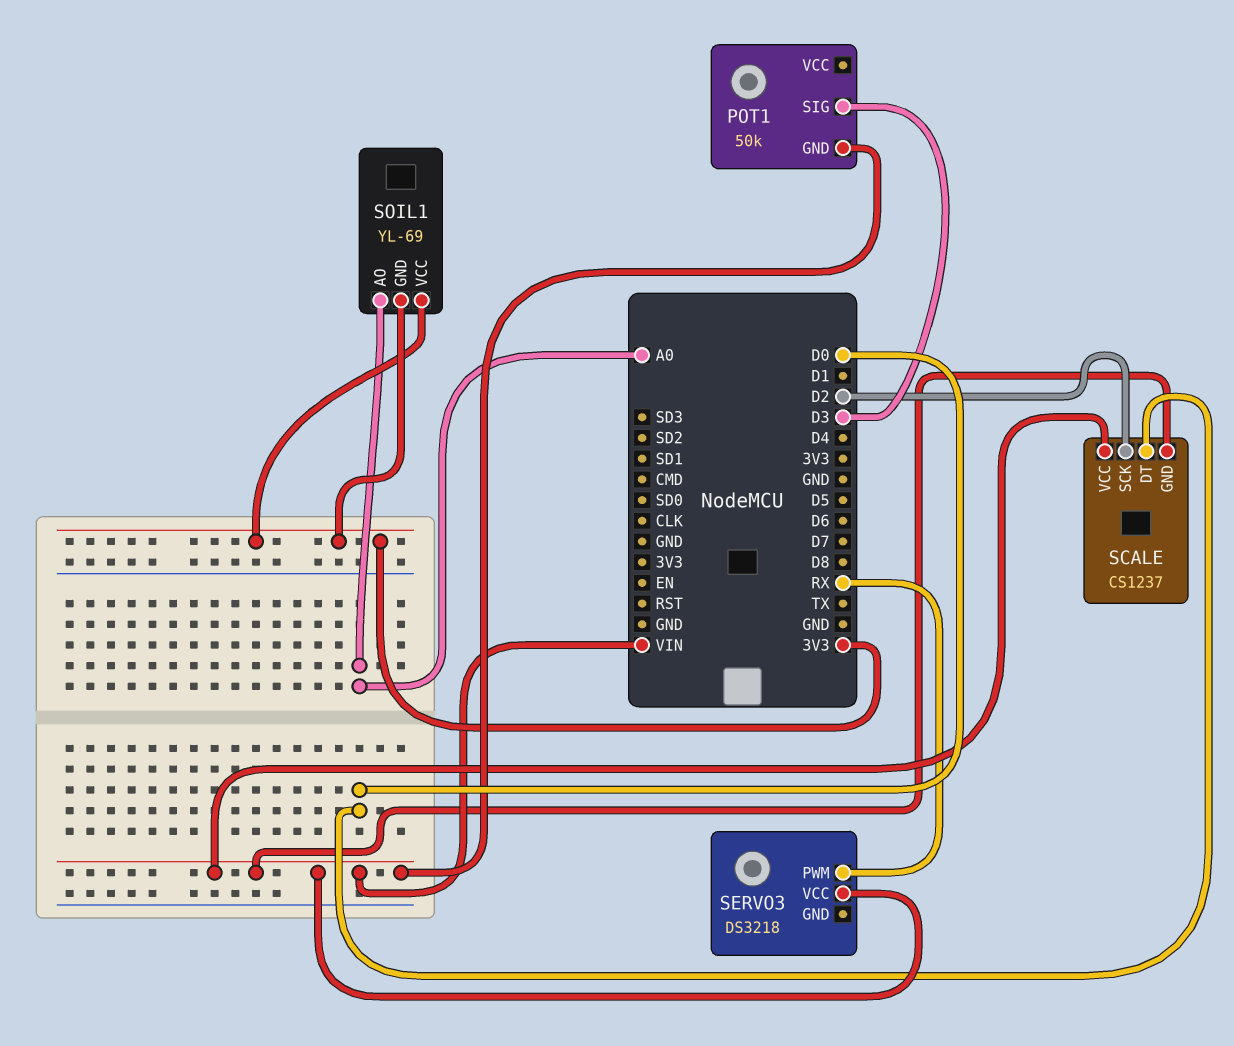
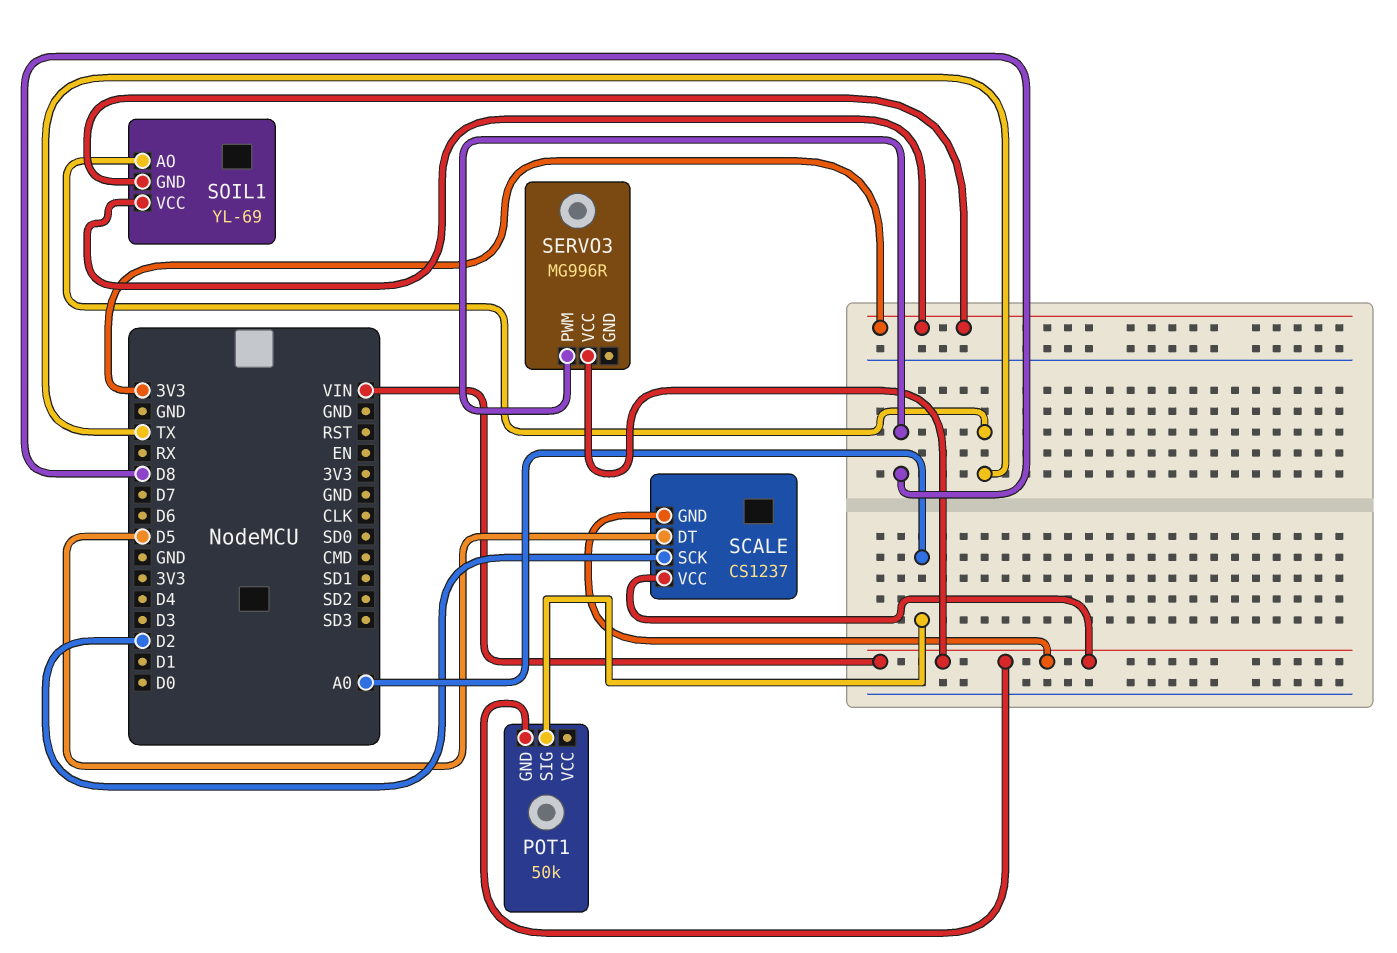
POT1 pin SIG: D3 -> A0
SCALE pin DT: D0 -> D5
SERVO3: DS3218 -> MG996R
SERVO3 pin PWM: RX -> D8
SOIL1 pin AO: A0 -> TX

